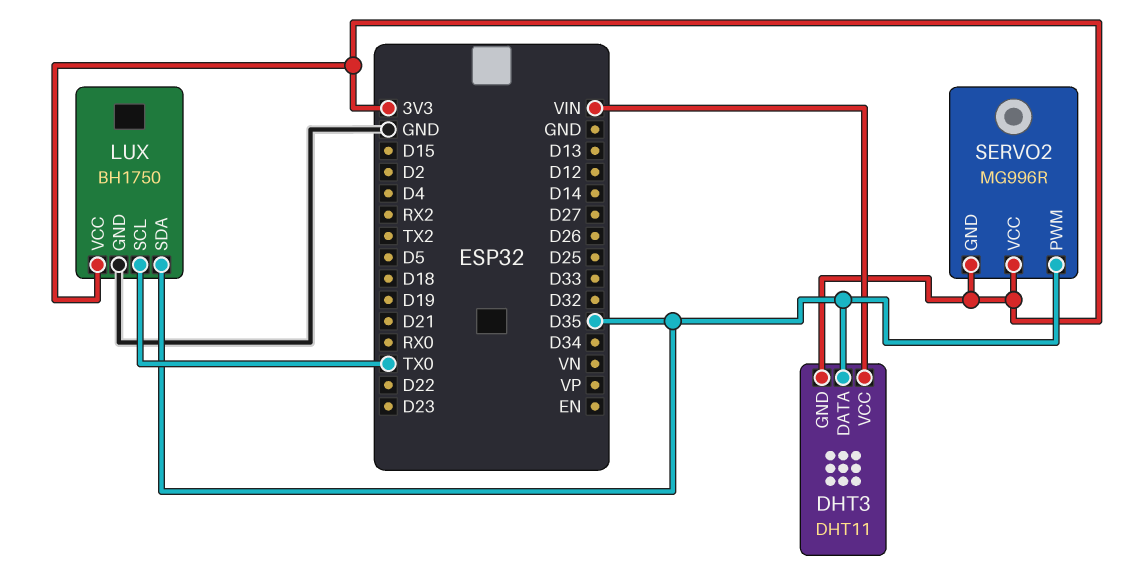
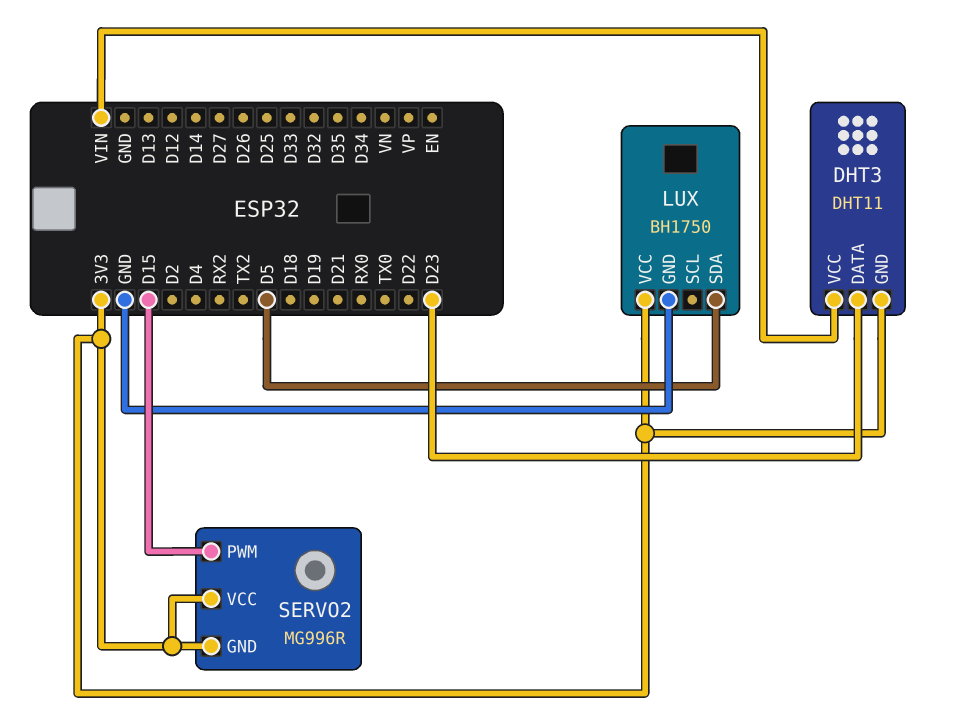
DHT3 pin DATA: D35 -> D23
LUX pin SCL: TX0 -> none
LUX pin SDA: D35 -> D5
SERVO2 pin PWM: D35 -> D15

